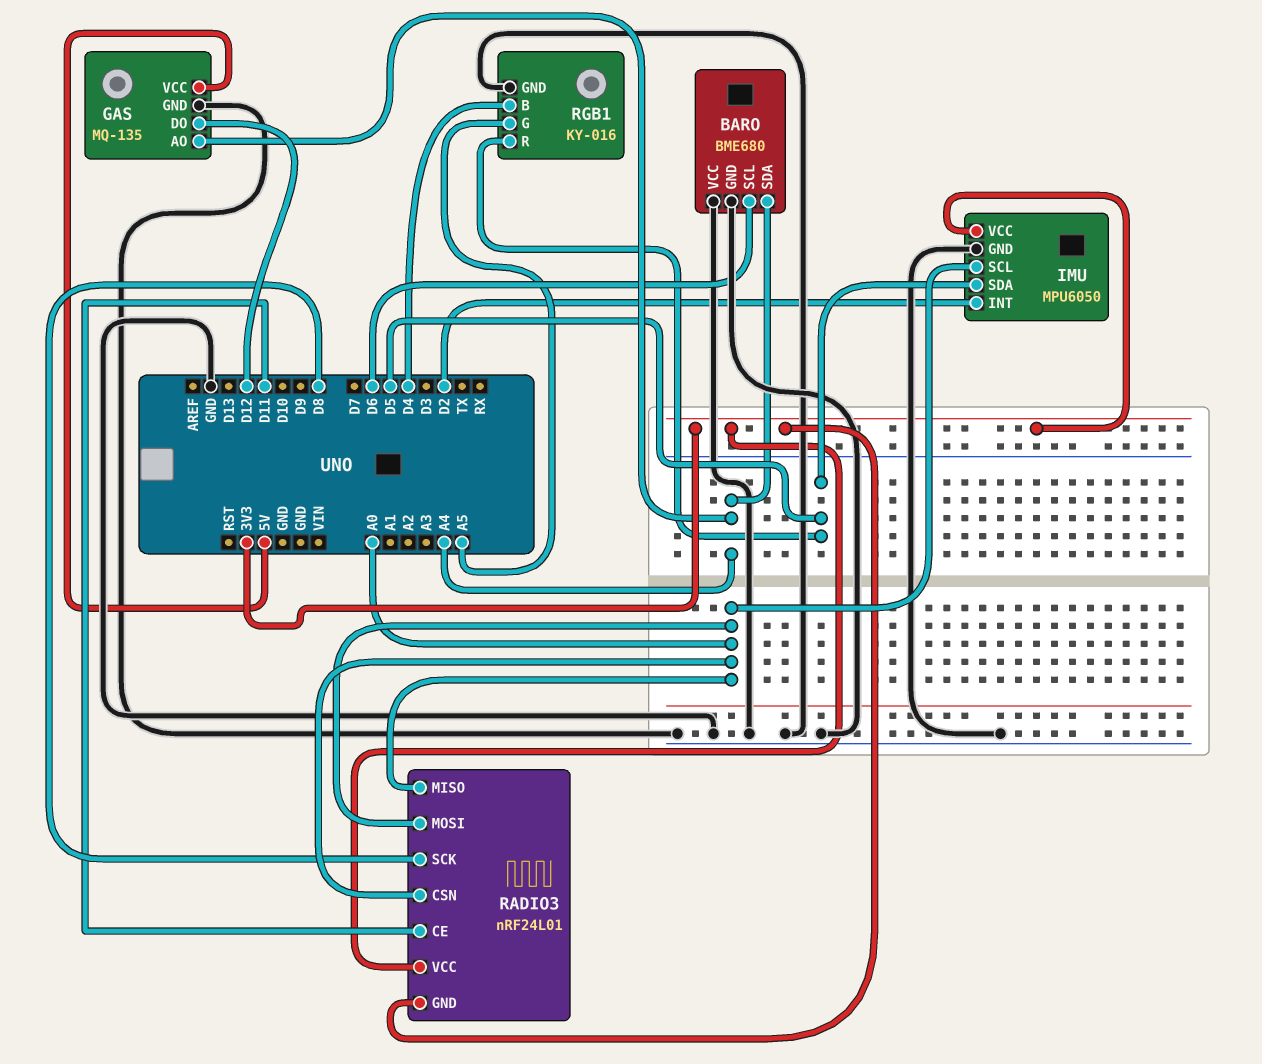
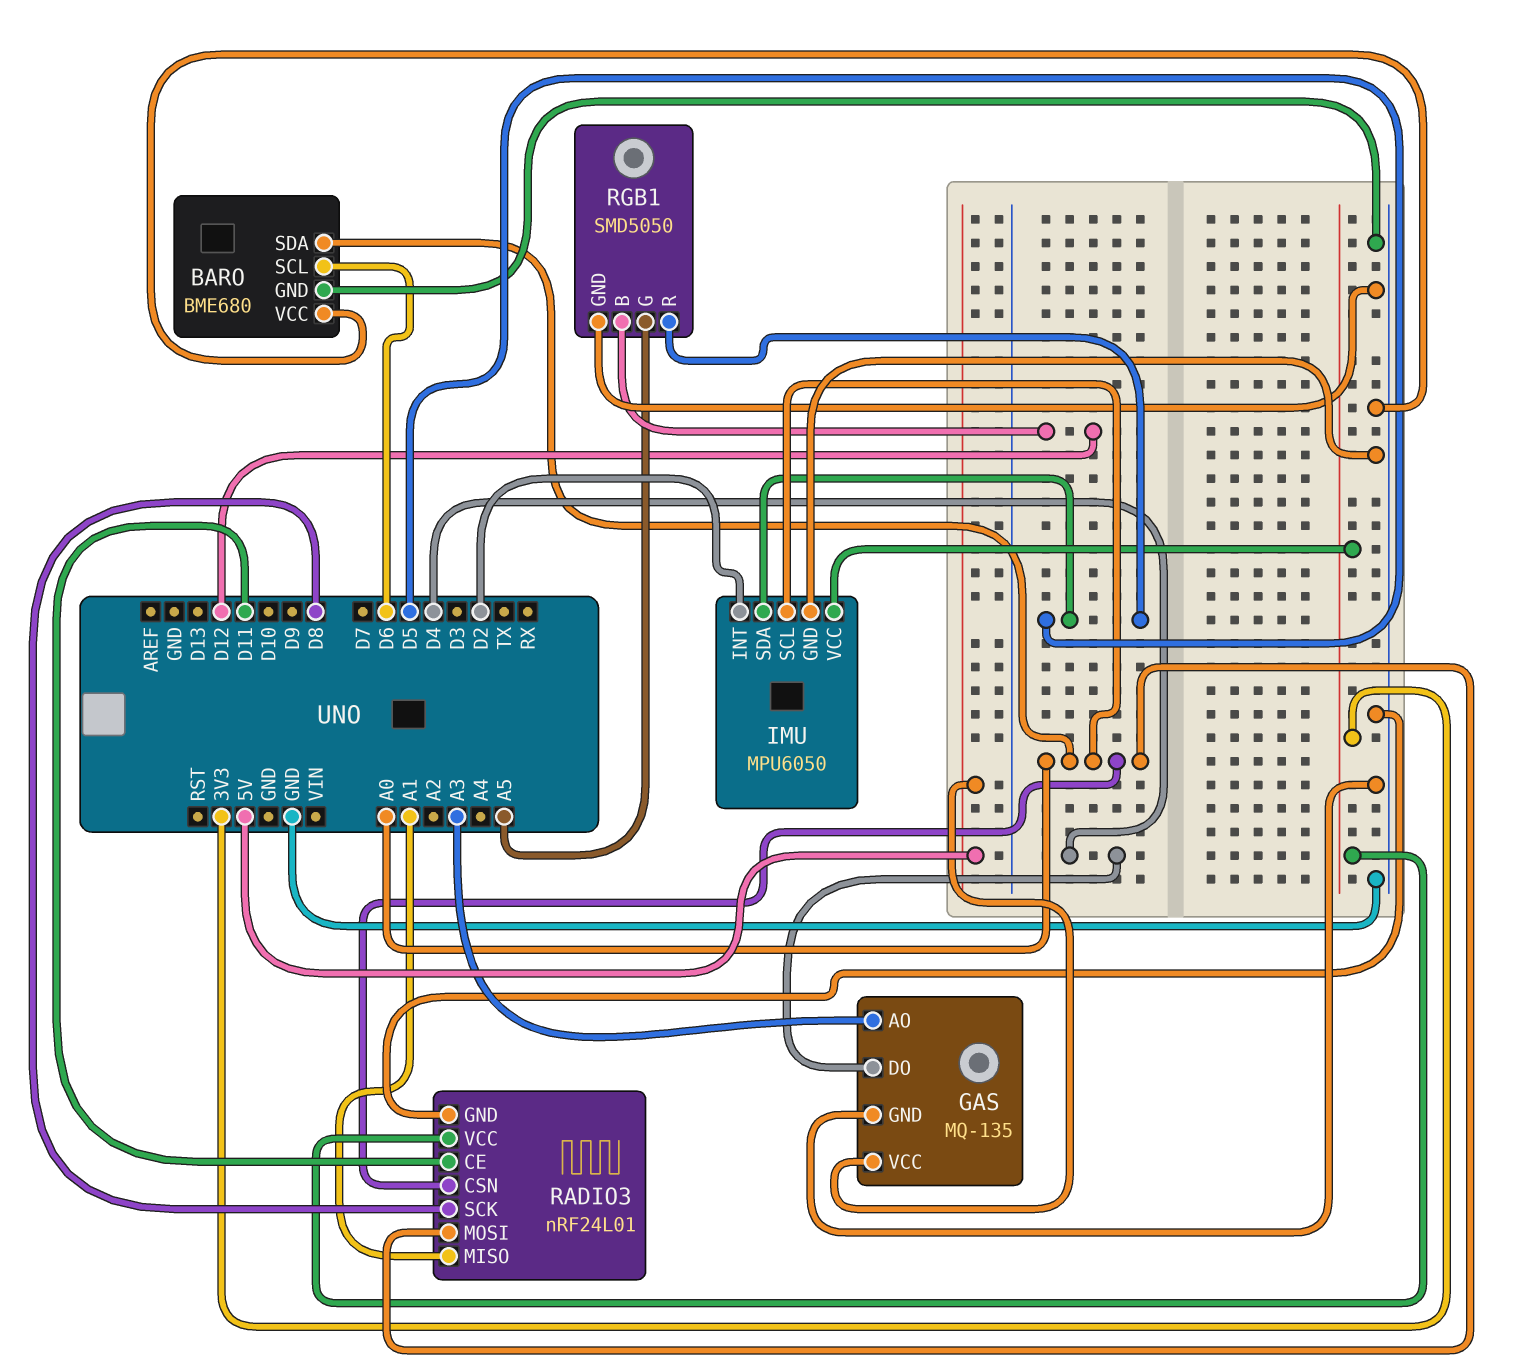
BARO pin SDA: A4 -> A0
GAS pin AO: A4 -> A3
GAS pin DO: D12 -> D4
RADIO3 pin GND: 3V3 -> GND
RADIO3 pin MISO: A0 -> A1
RGB1: KY-016 -> SMD5050
RGB1 pin B: D4 -> D12

